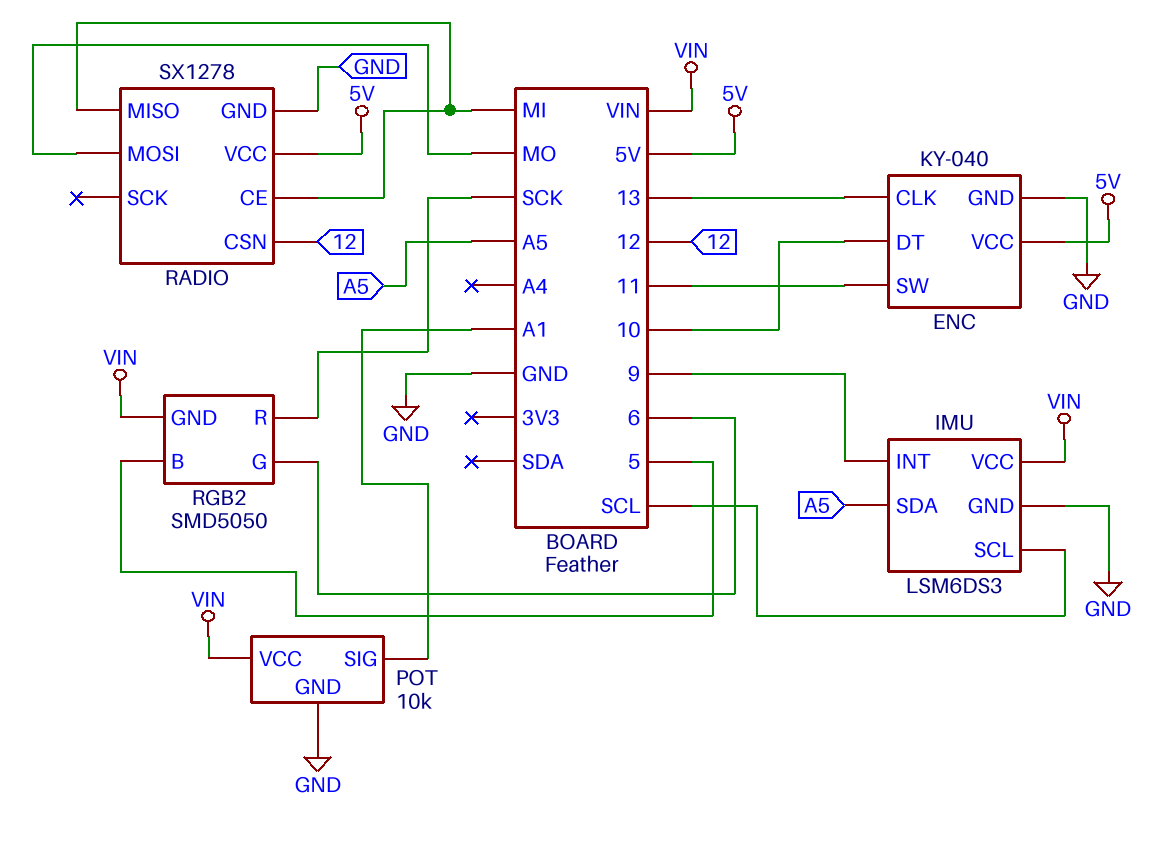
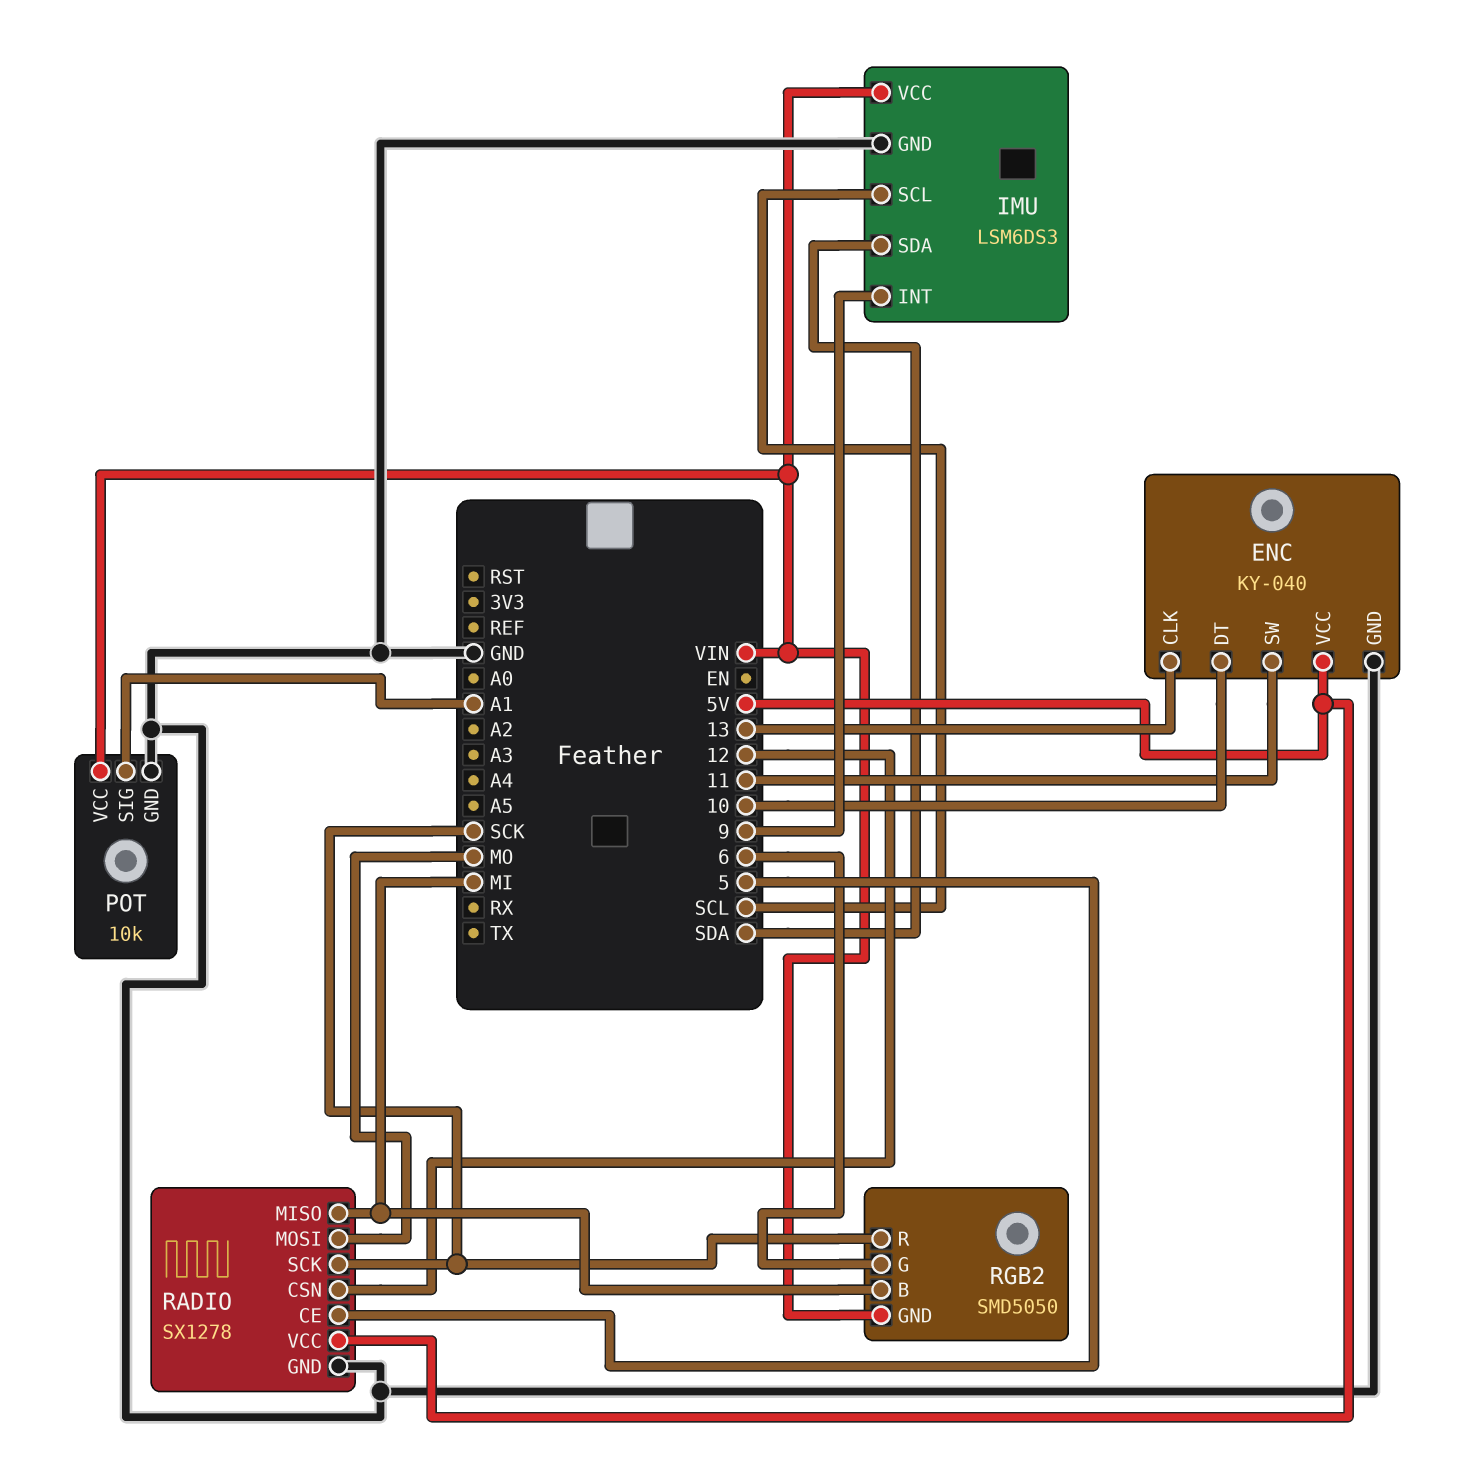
IMU pin SDA: A5 -> SDA
RADIO pin CE: MI -> 5
RADIO pin SCK: none -> SCK
RGB2 pin B: 5 -> MI

